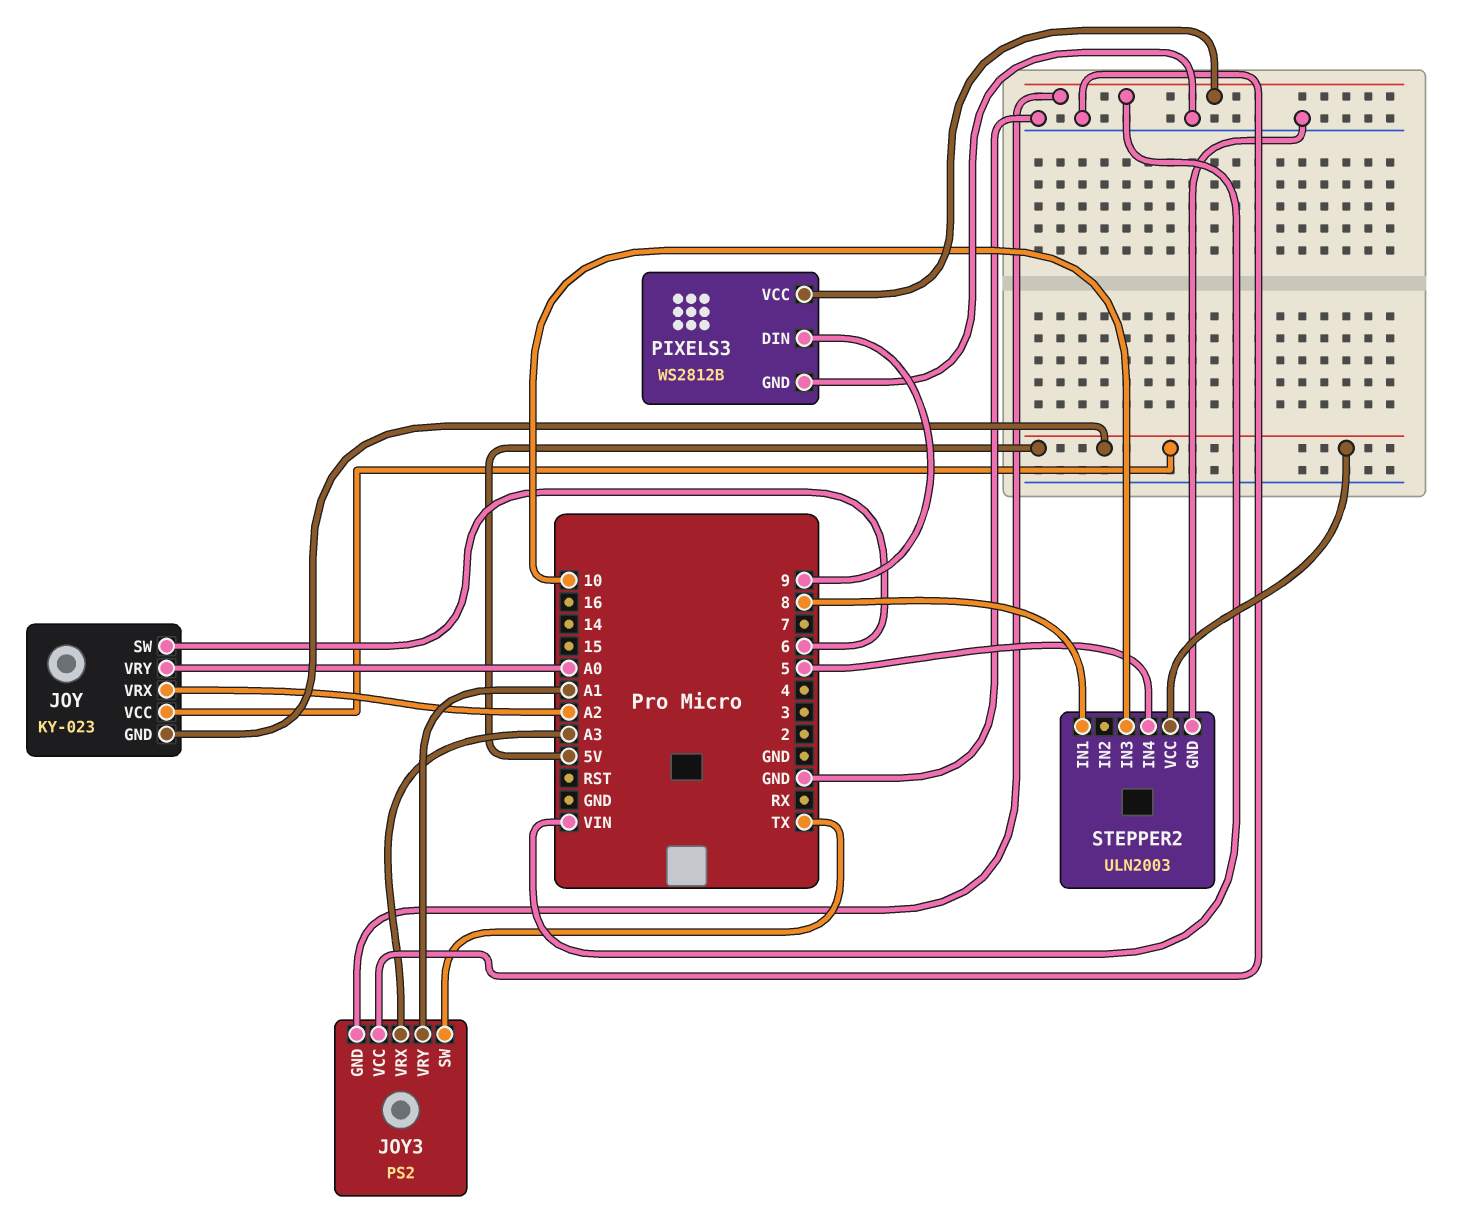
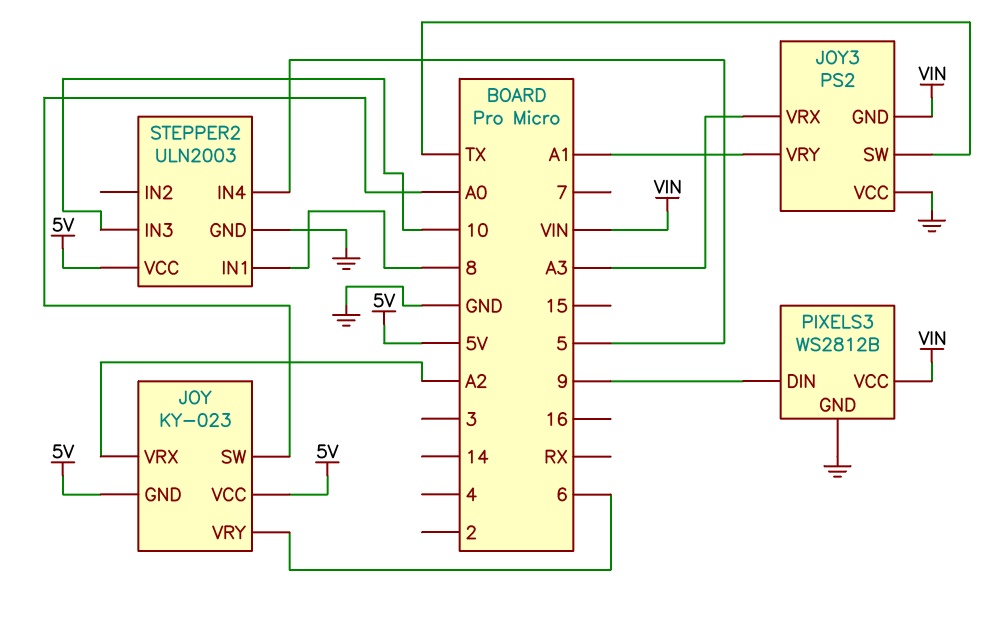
JOY pin SW: 6 -> A0
JOY pin VRY: A0 -> 6

